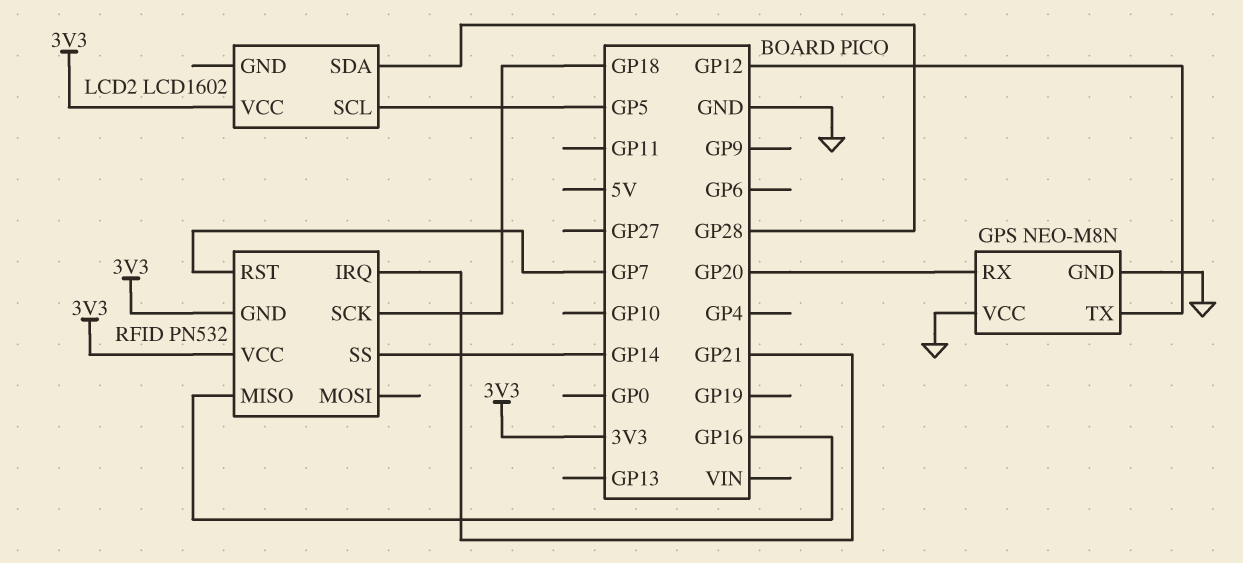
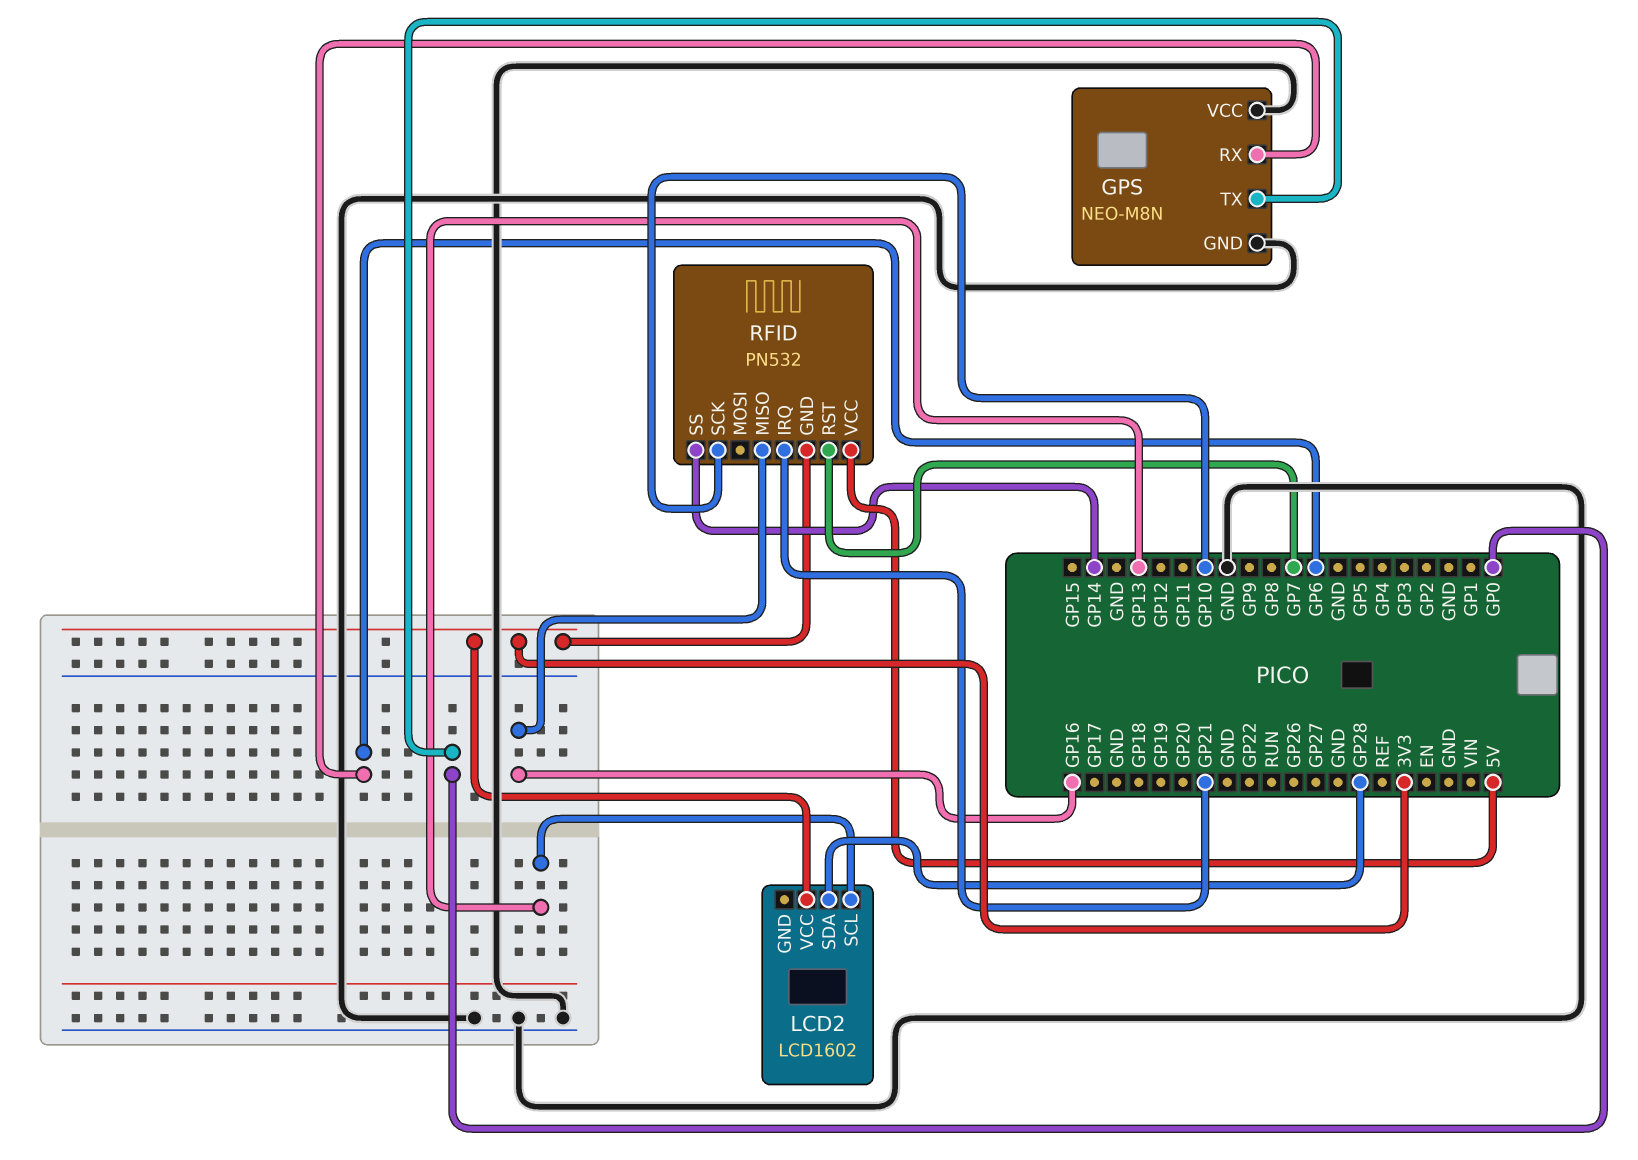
GPS pin RX: GP20 -> GP6
GPS pin TX: GP12 -> GP0
LCD2 pin SCL: GP5 -> GP13
RFID pin SCK: GP18 -> GP10
RFID pin VCC: 3V3 -> 5V

